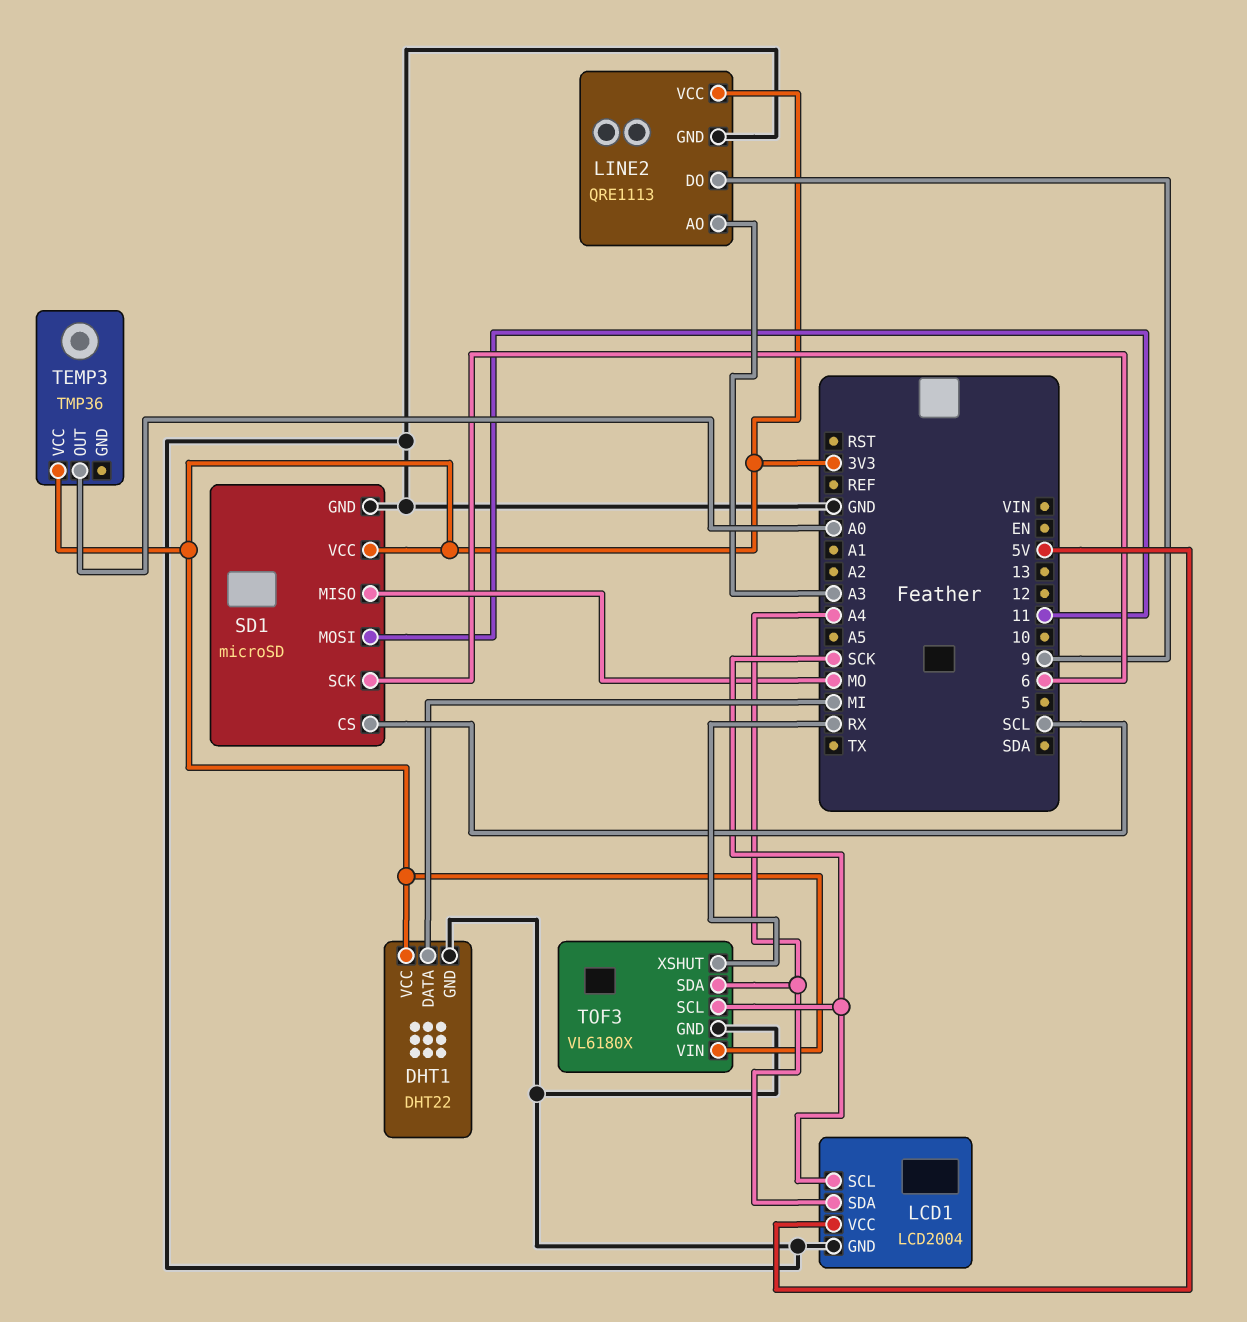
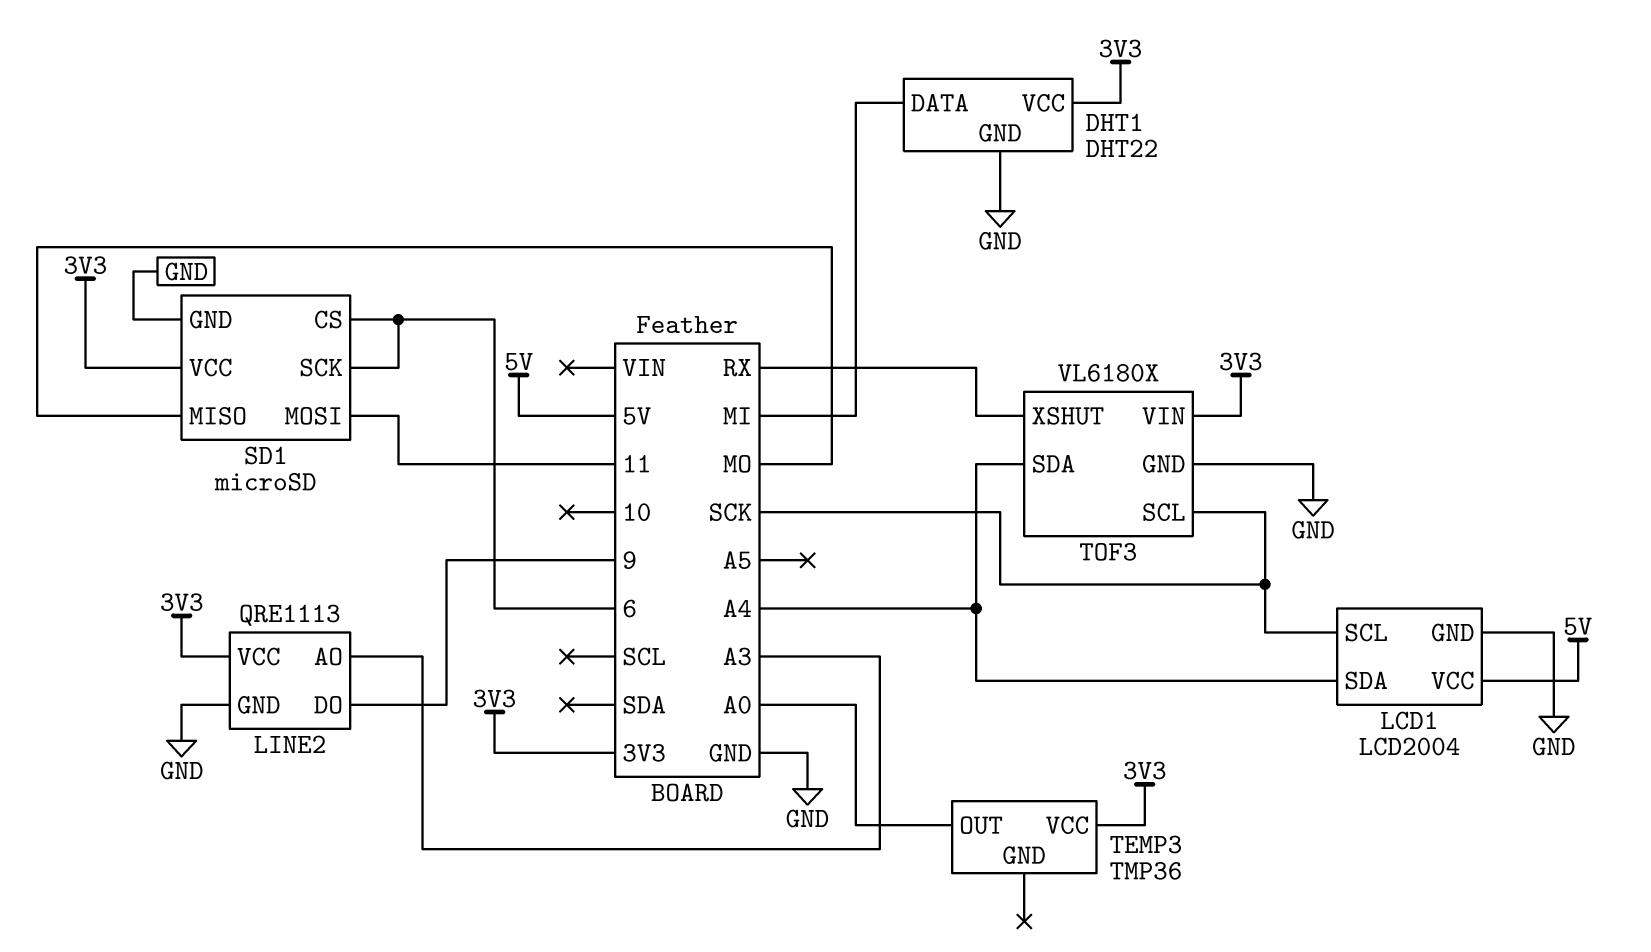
SD1 pin CS: SCL -> 6

